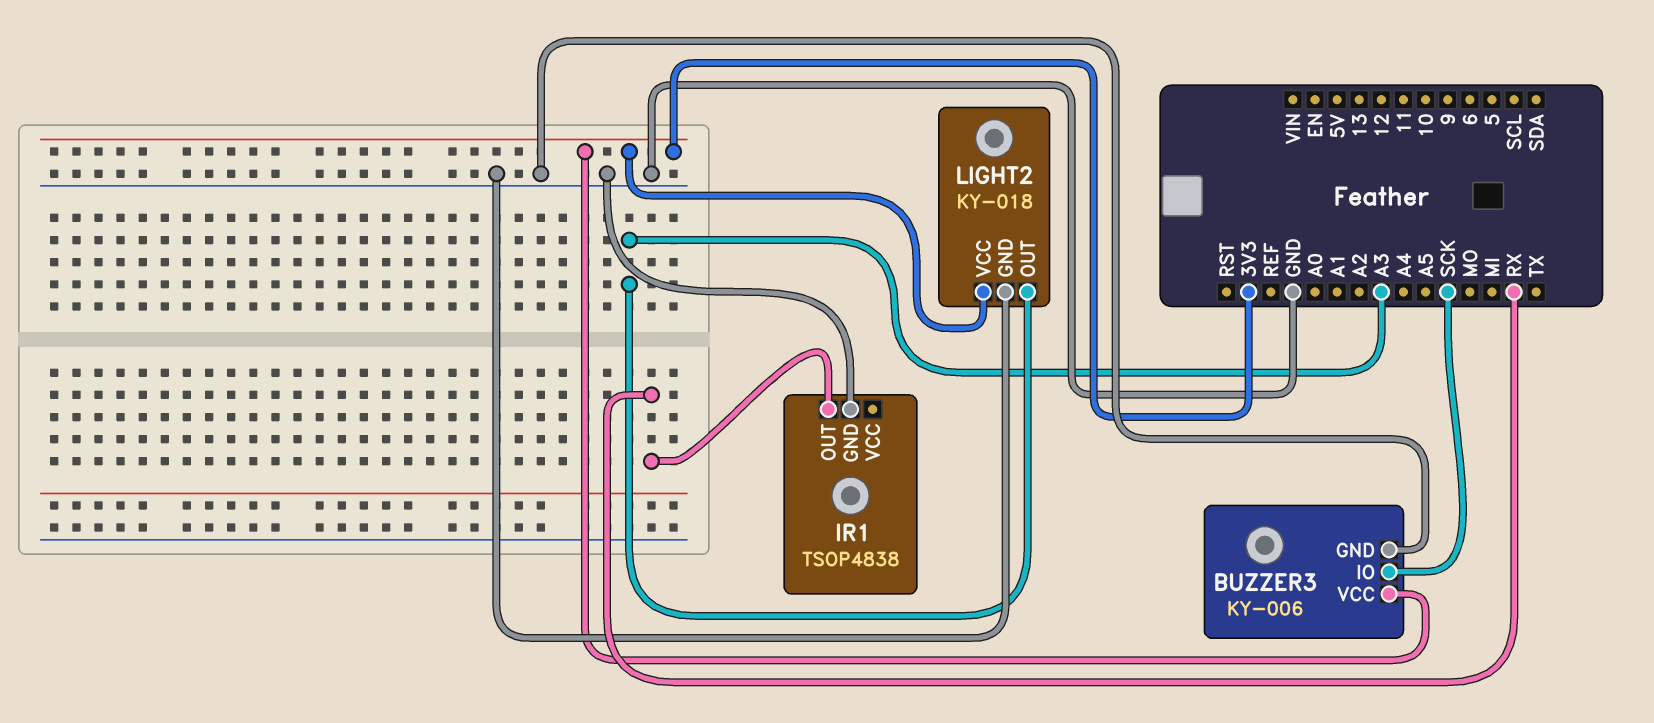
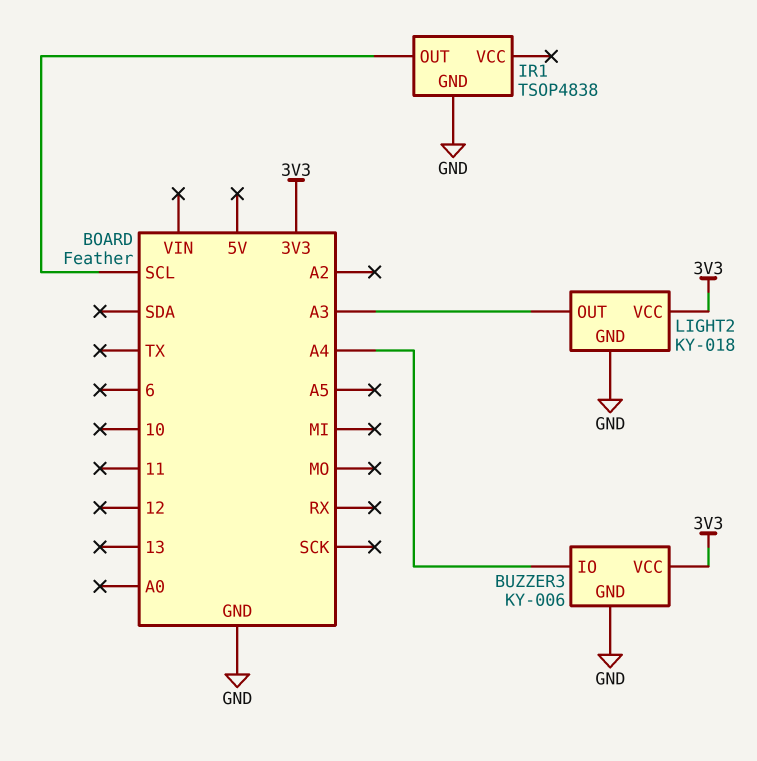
BUZZER3 pin IO: SCK -> A4
IR1 pin OUT: RX -> SCL

